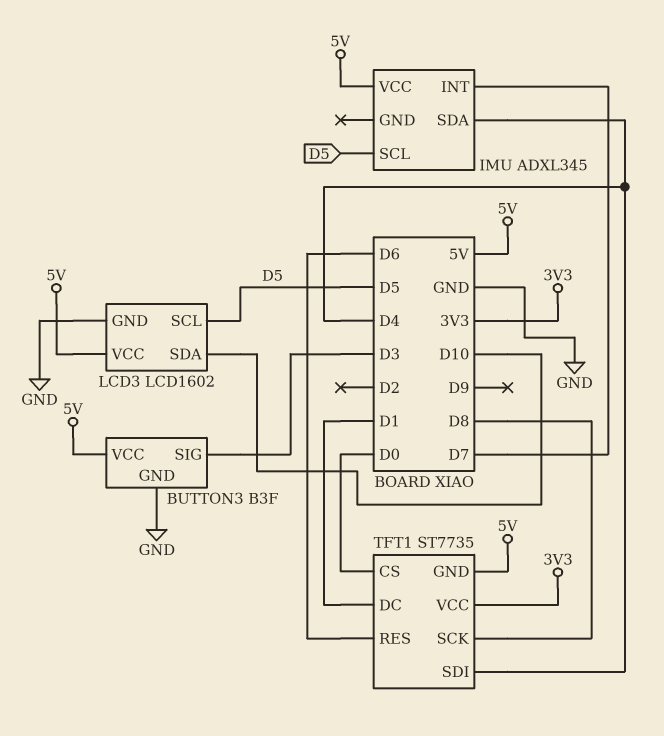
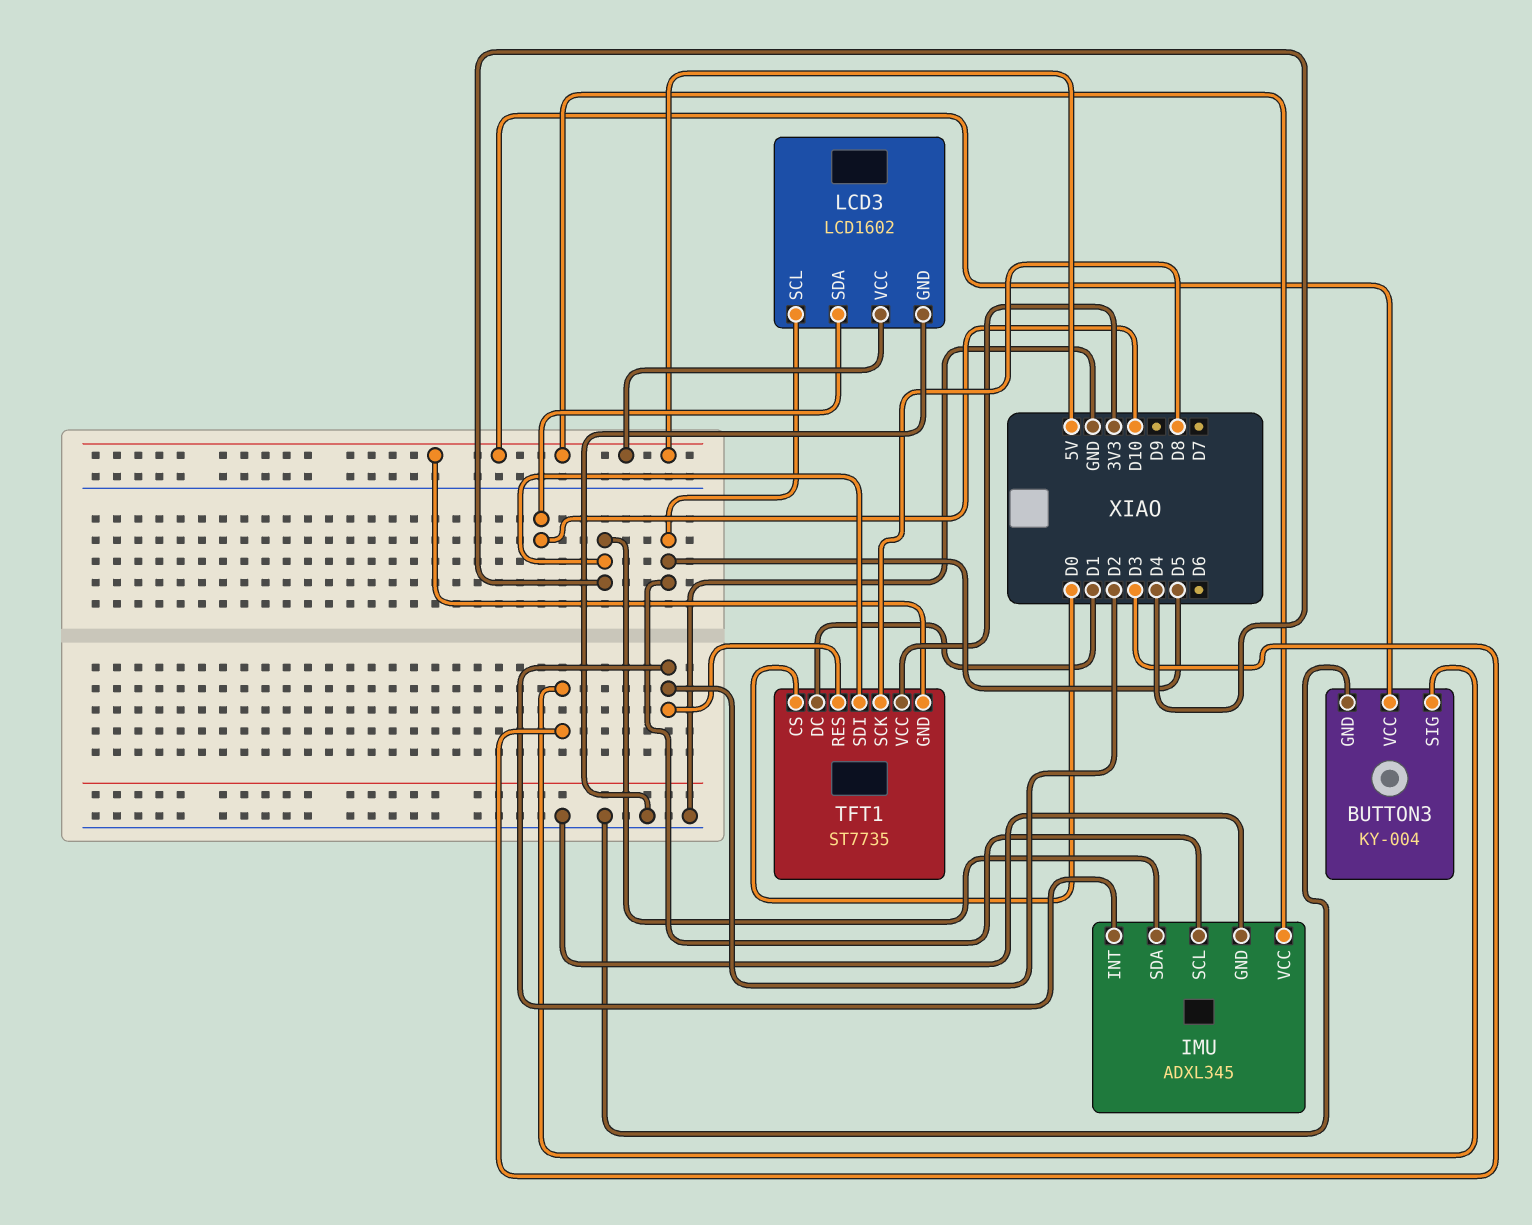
BUTTON3: B3F -> KY-004
IMU pin GND: none -> GND
IMU pin INT: D7 -> D2
TFT1 pin RES: D6 -> D2

